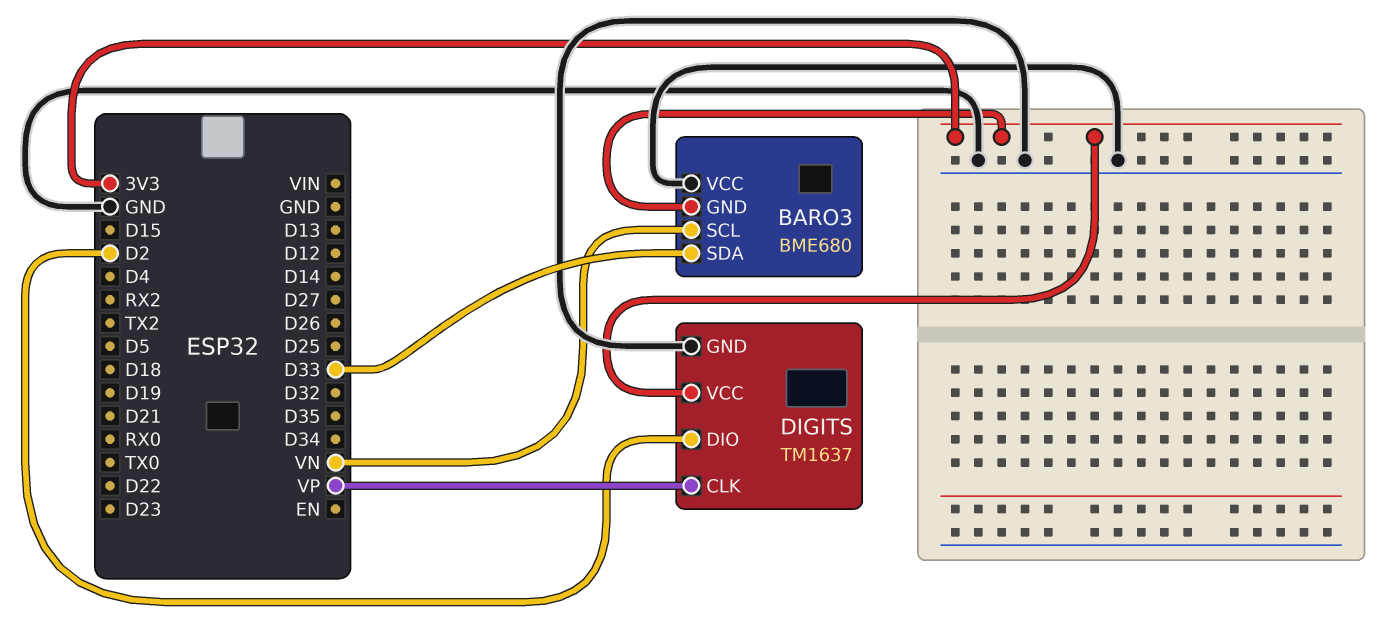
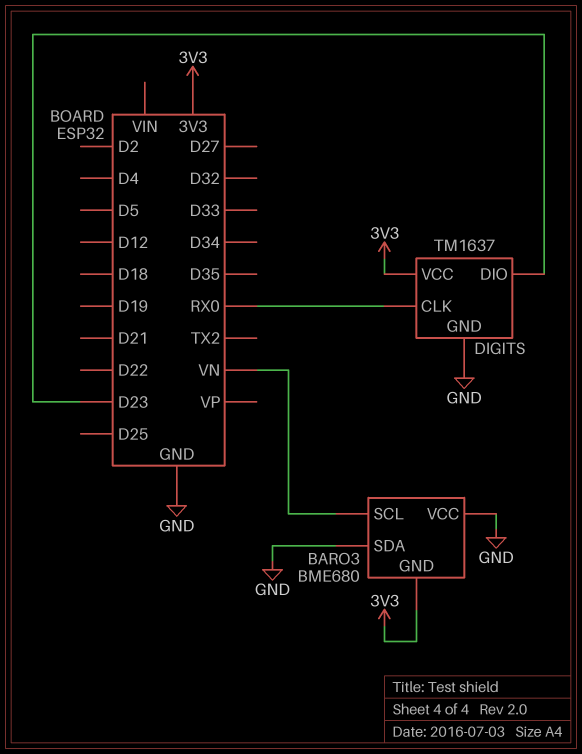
BARO3 pin SDA: D33 -> GND
DIGITS pin CLK: VP -> RX0
DIGITS pin DIO: D2 -> D23

